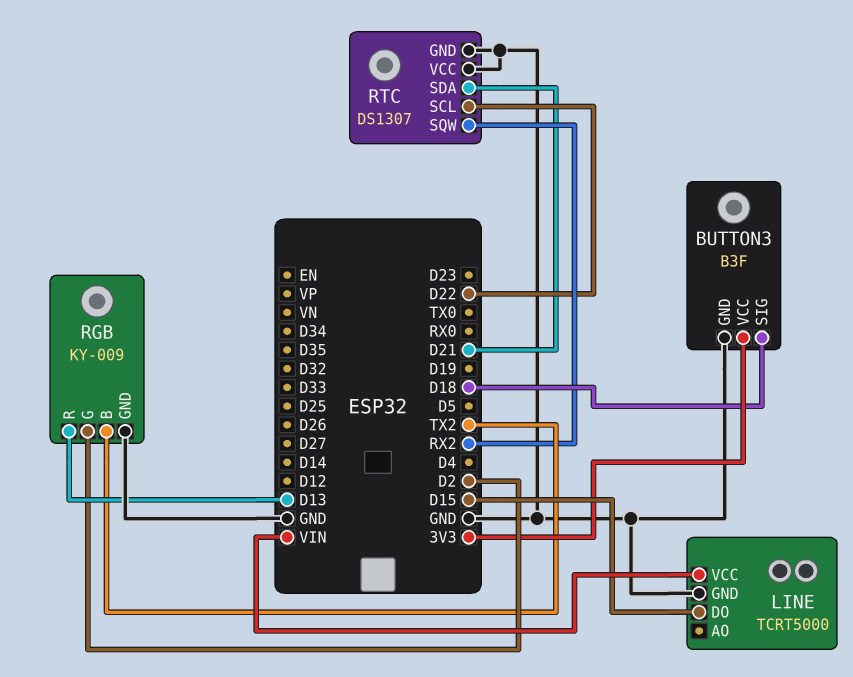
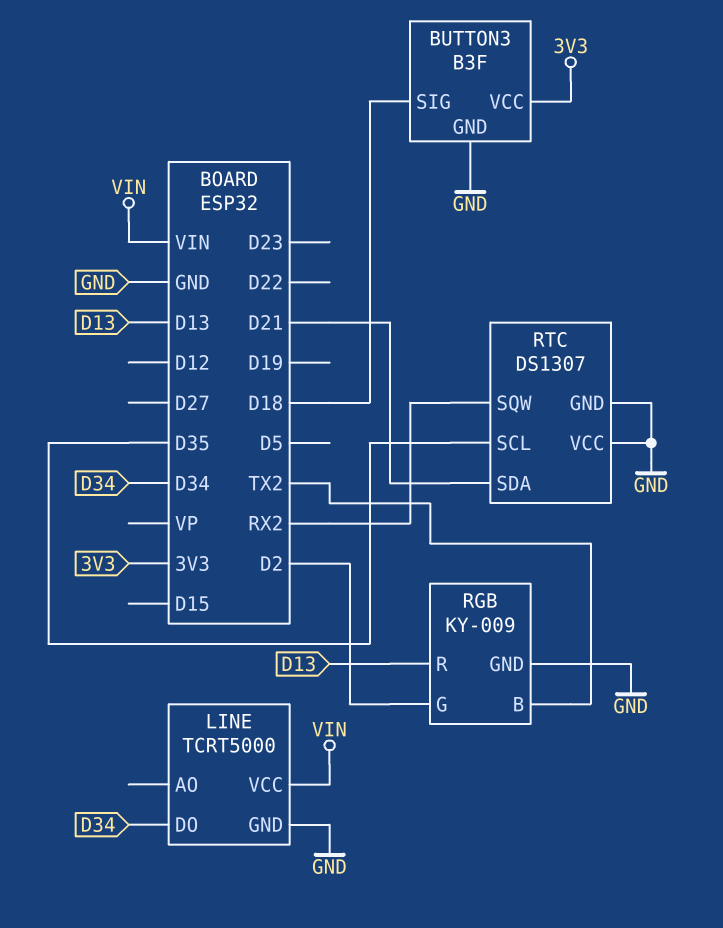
LINE pin DO: D15 -> D34
RTC pin SCL: D22 -> D35

